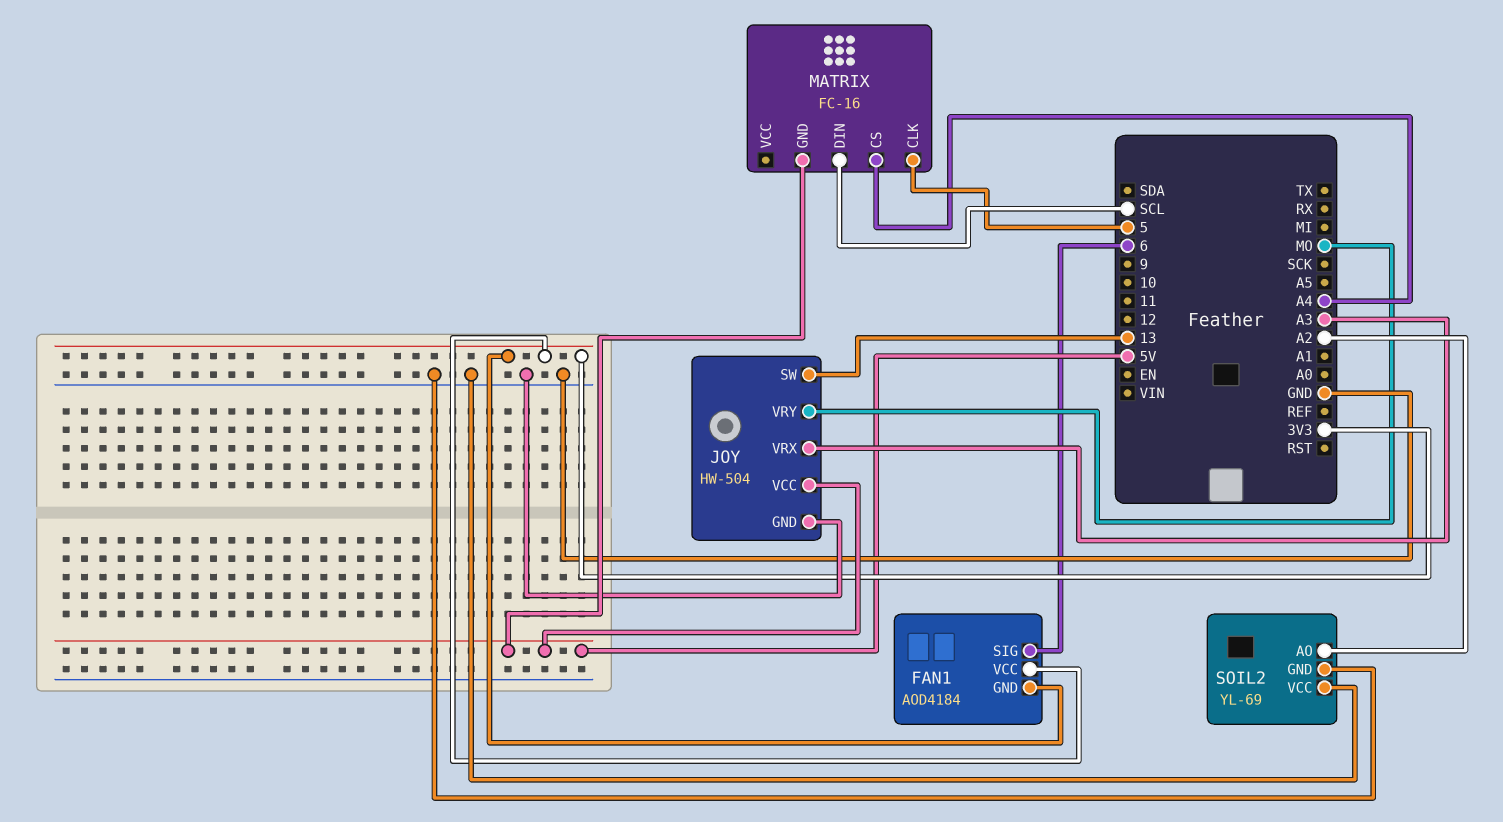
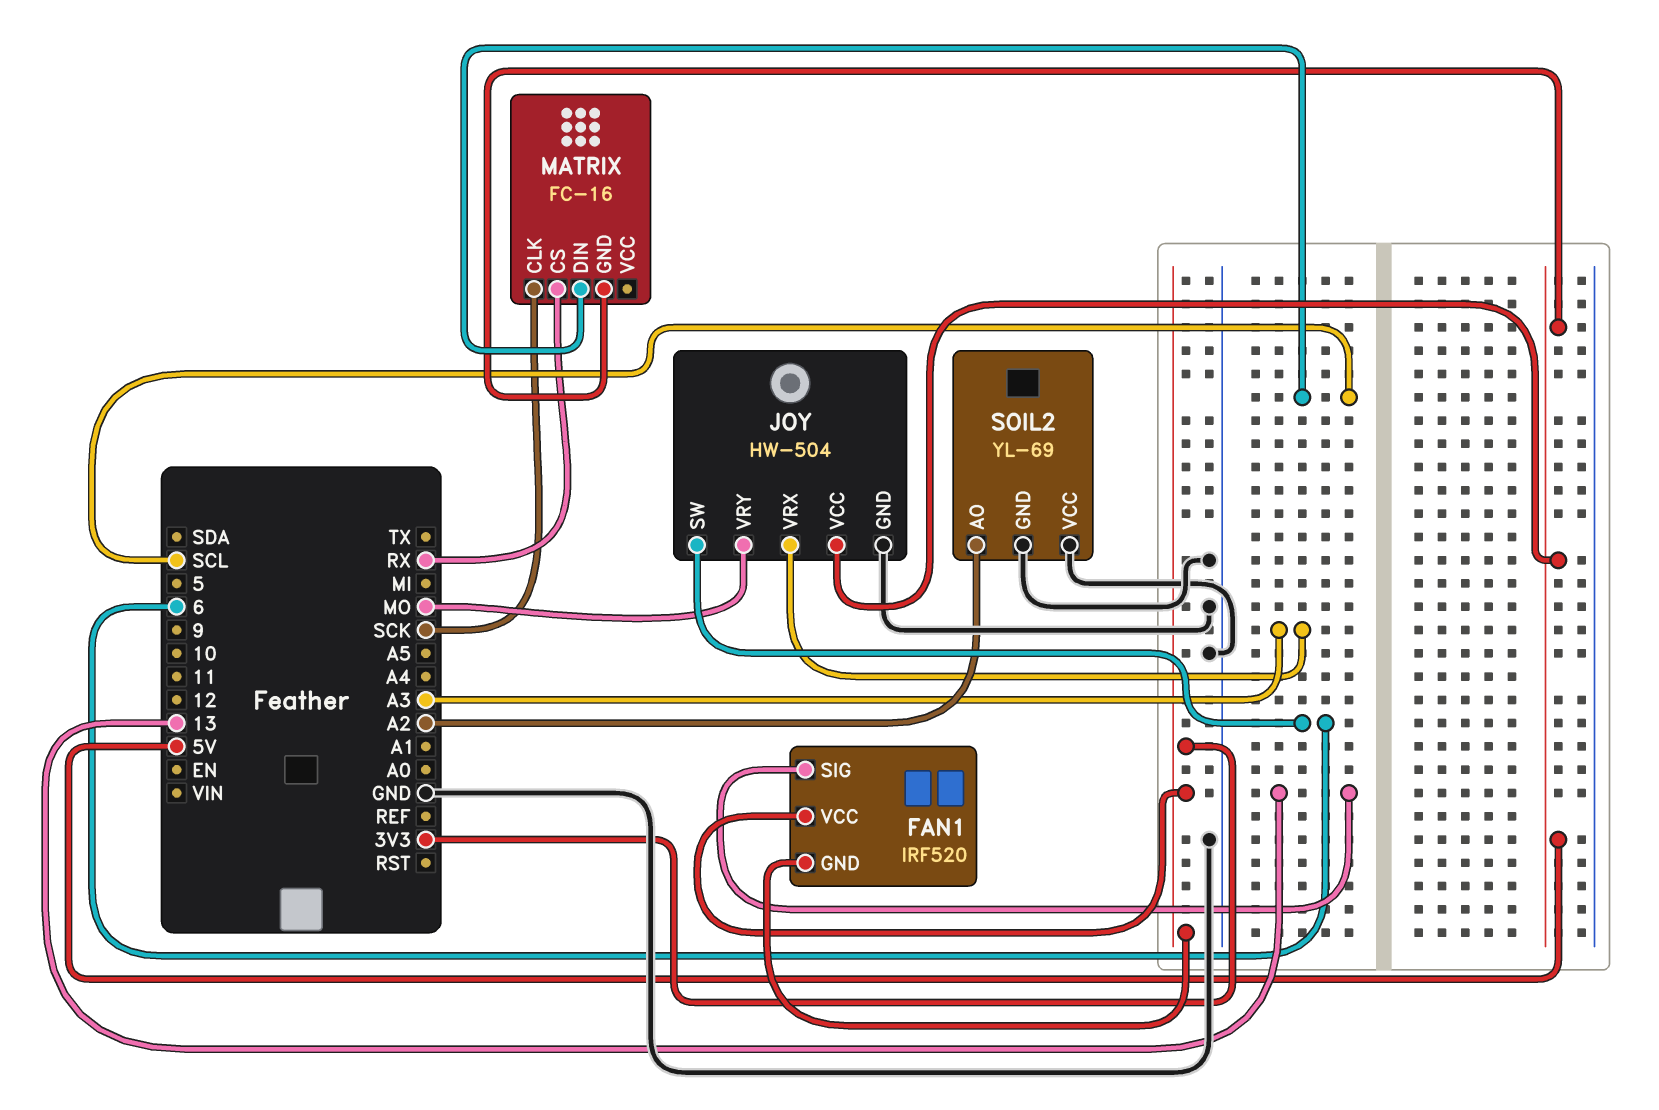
FAN1: AOD4184 -> IRF520
FAN1 pin SIG: 6 -> 13
JOY pin SW: 13 -> 6
MATRIX pin CLK: 5 -> SCK
MATRIX pin CS: A4 -> RX

